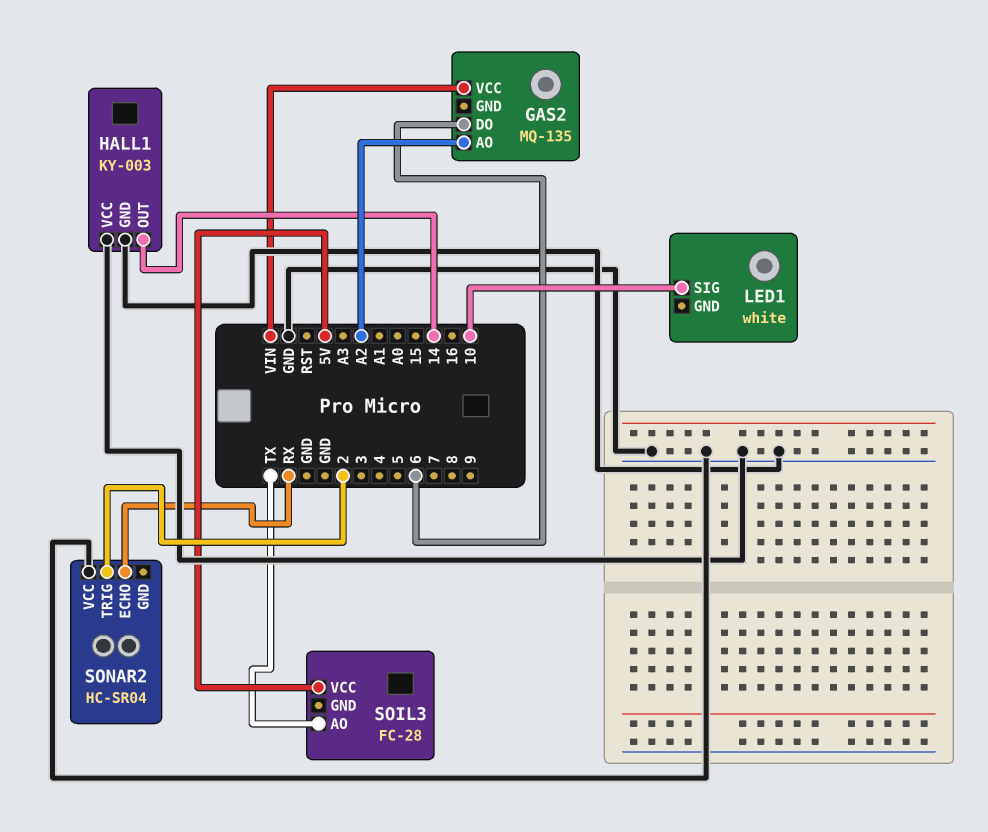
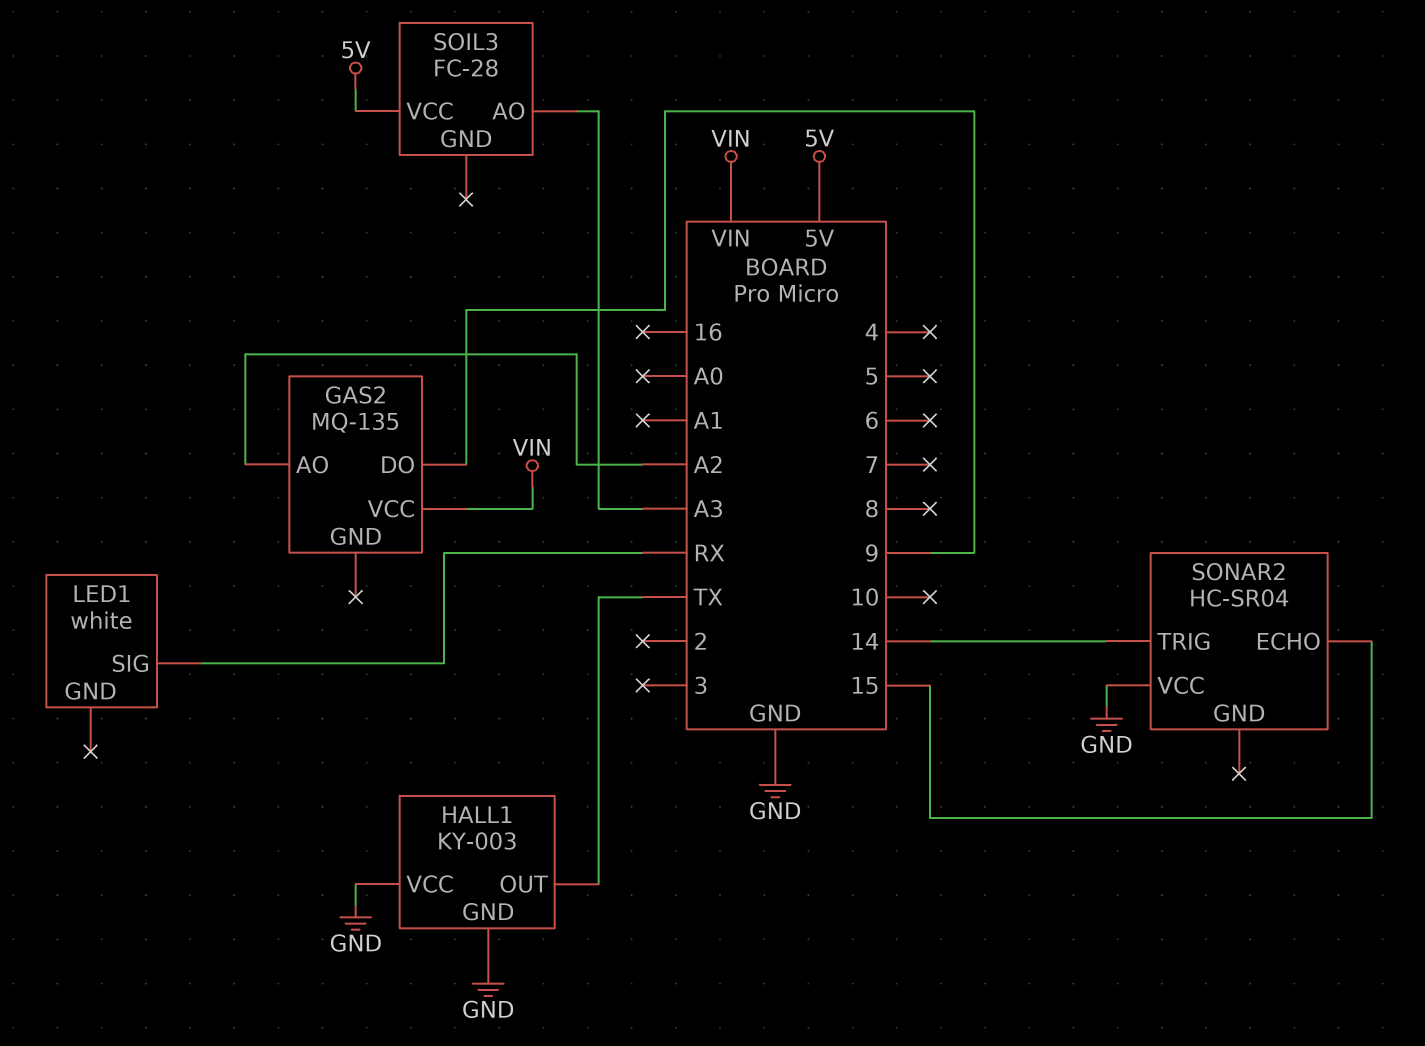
GAS2 pin DO: 6 -> 9
HALL1 pin OUT: 14 -> TX
LED1 pin SIG: 10 -> RX
SOIL3 pin AO: TX -> A3
SONAR2 pin ECHO: RX -> 15
SONAR2 pin TRIG: 2 -> 14

